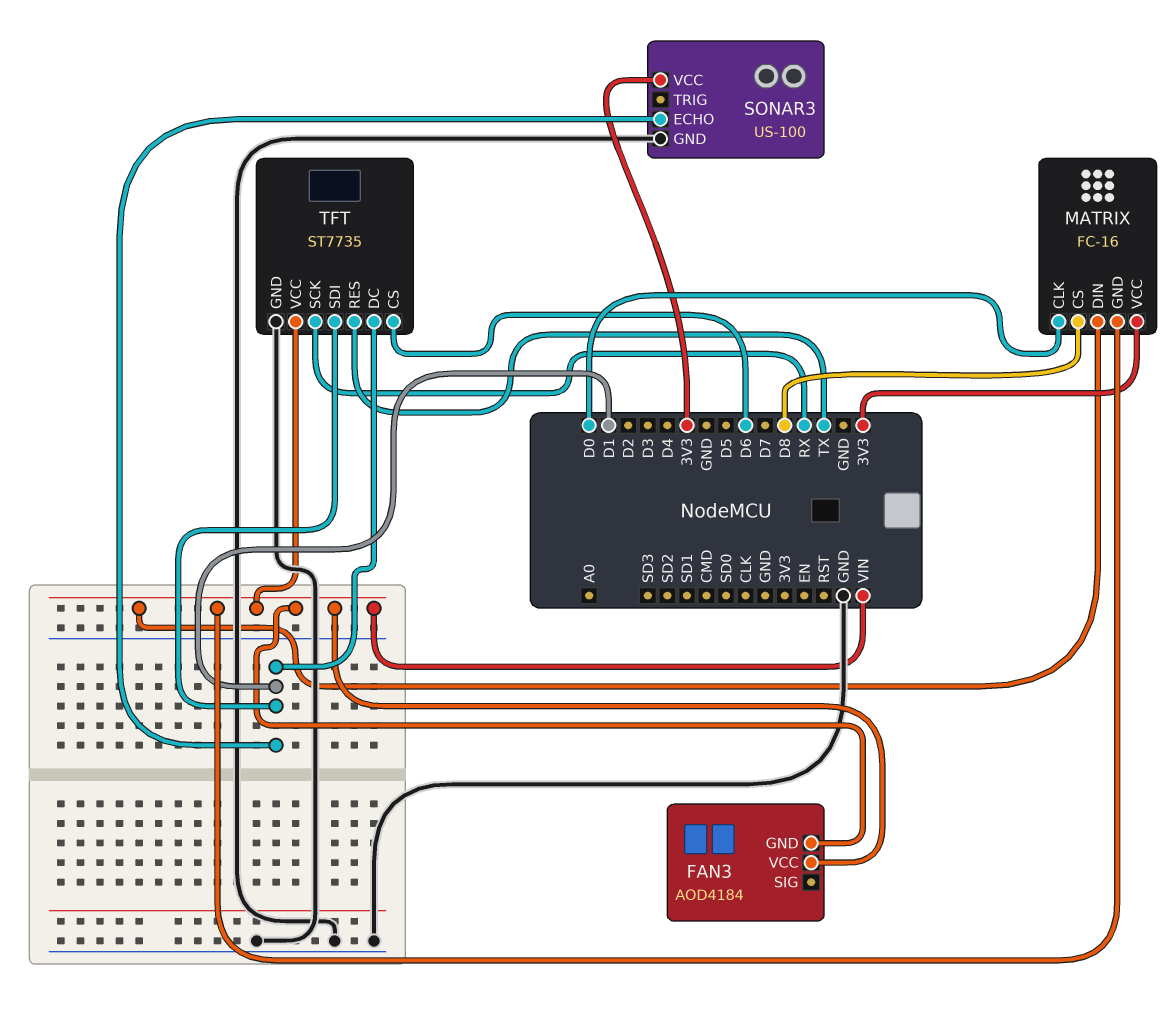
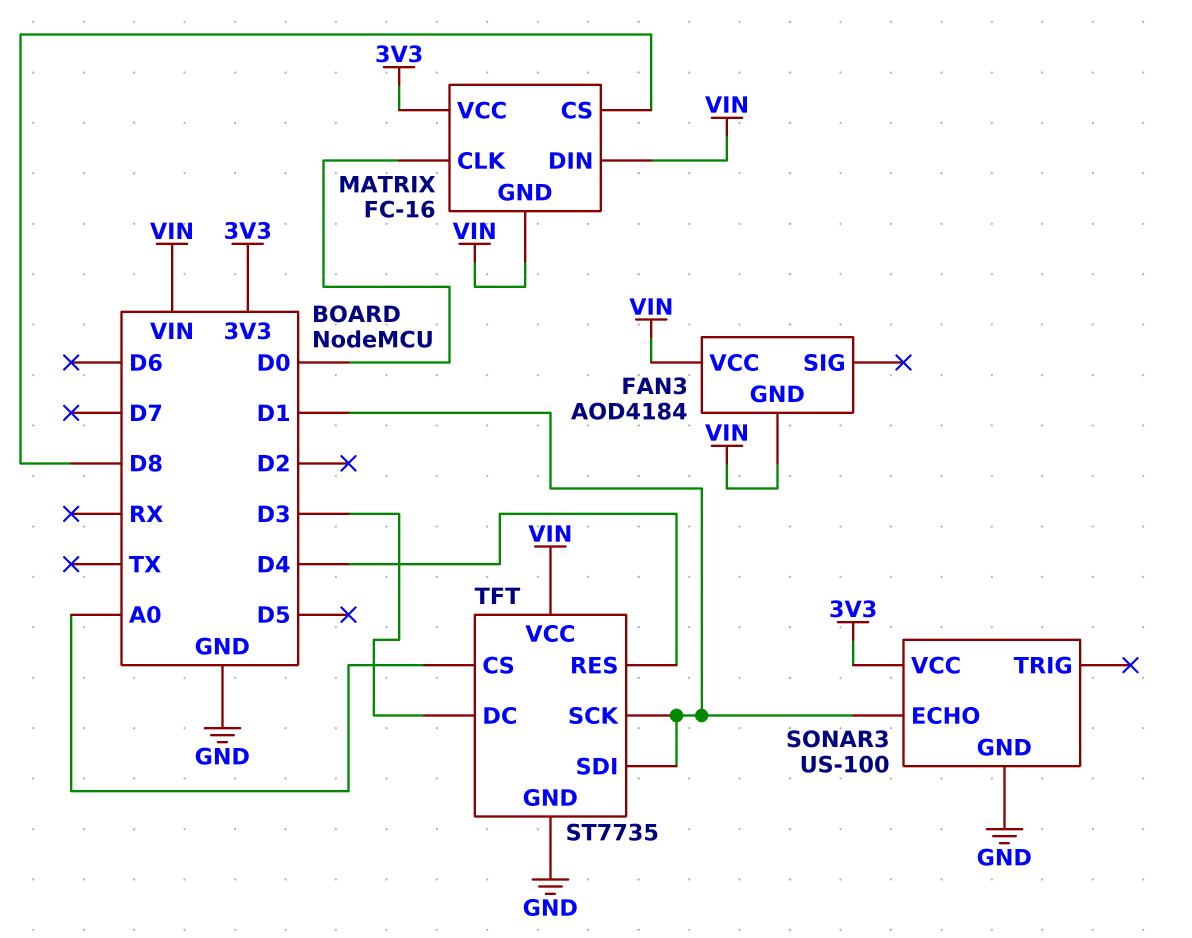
TFT pin CS: D6 -> A0
TFT pin DC: D1 -> D3
TFT pin RES: TX -> D4
TFT pin SCK: RX -> D1

